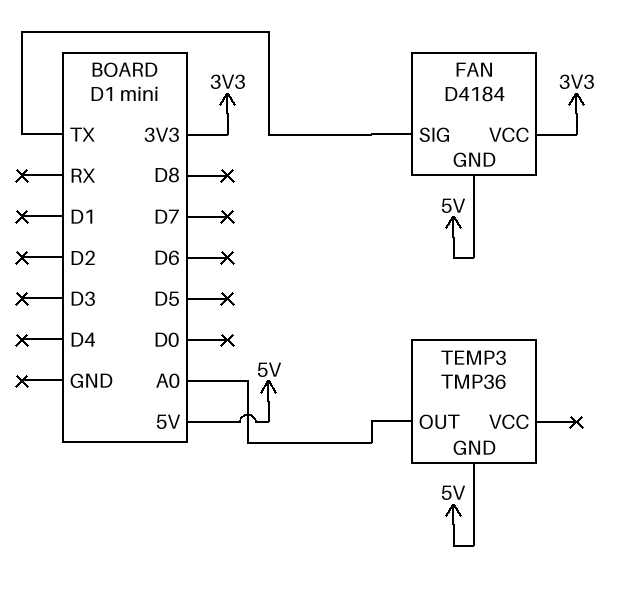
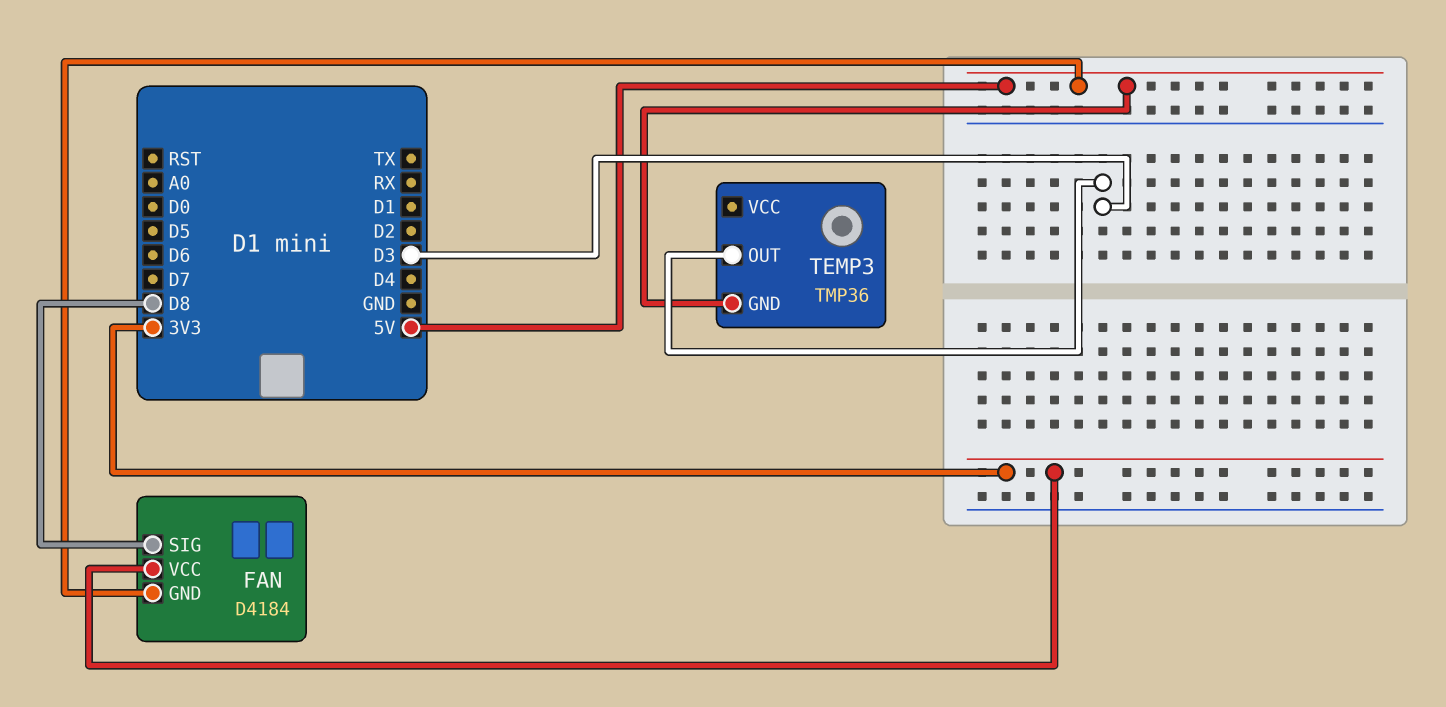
FAN pin SIG: TX -> D8
TEMP3 pin OUT: A0 -> D3

